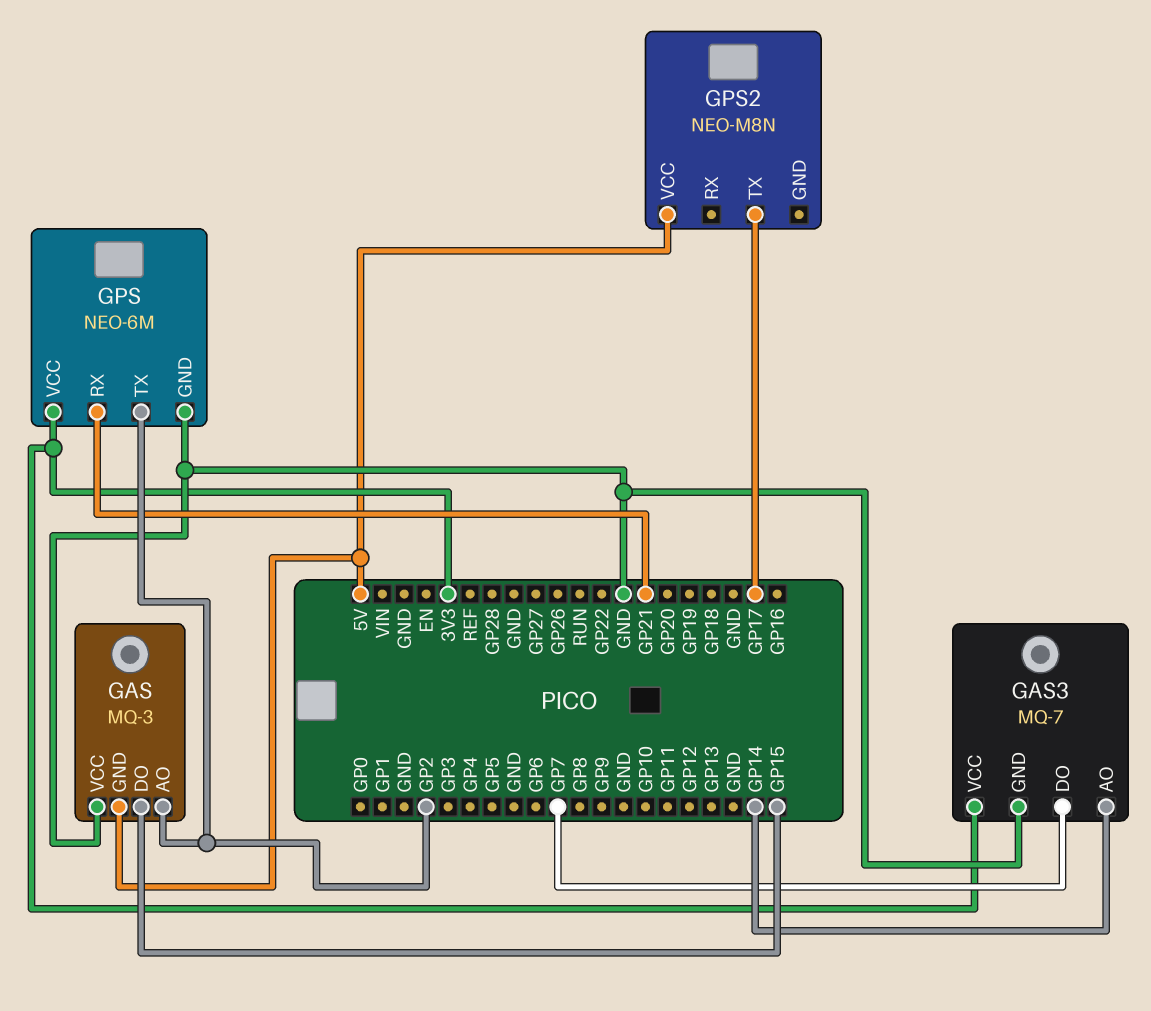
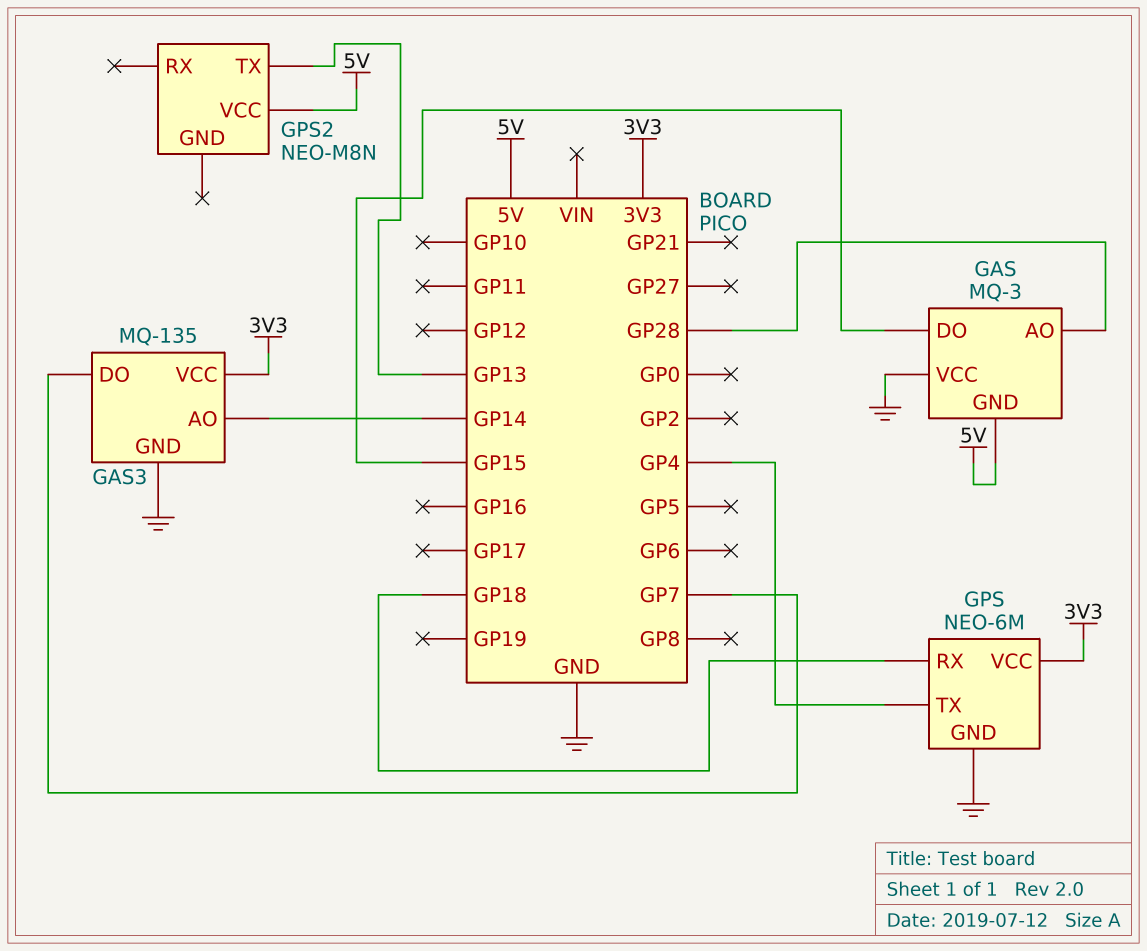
GAS pin AO: GP2 -> GP28
GAS3: MQ-7 -> MQ-135
GPS pin RX: GP21 -> GP18
GPS pin TX: GP2 -> GP4
GPS2 pin TX: GP17 -> GP13

